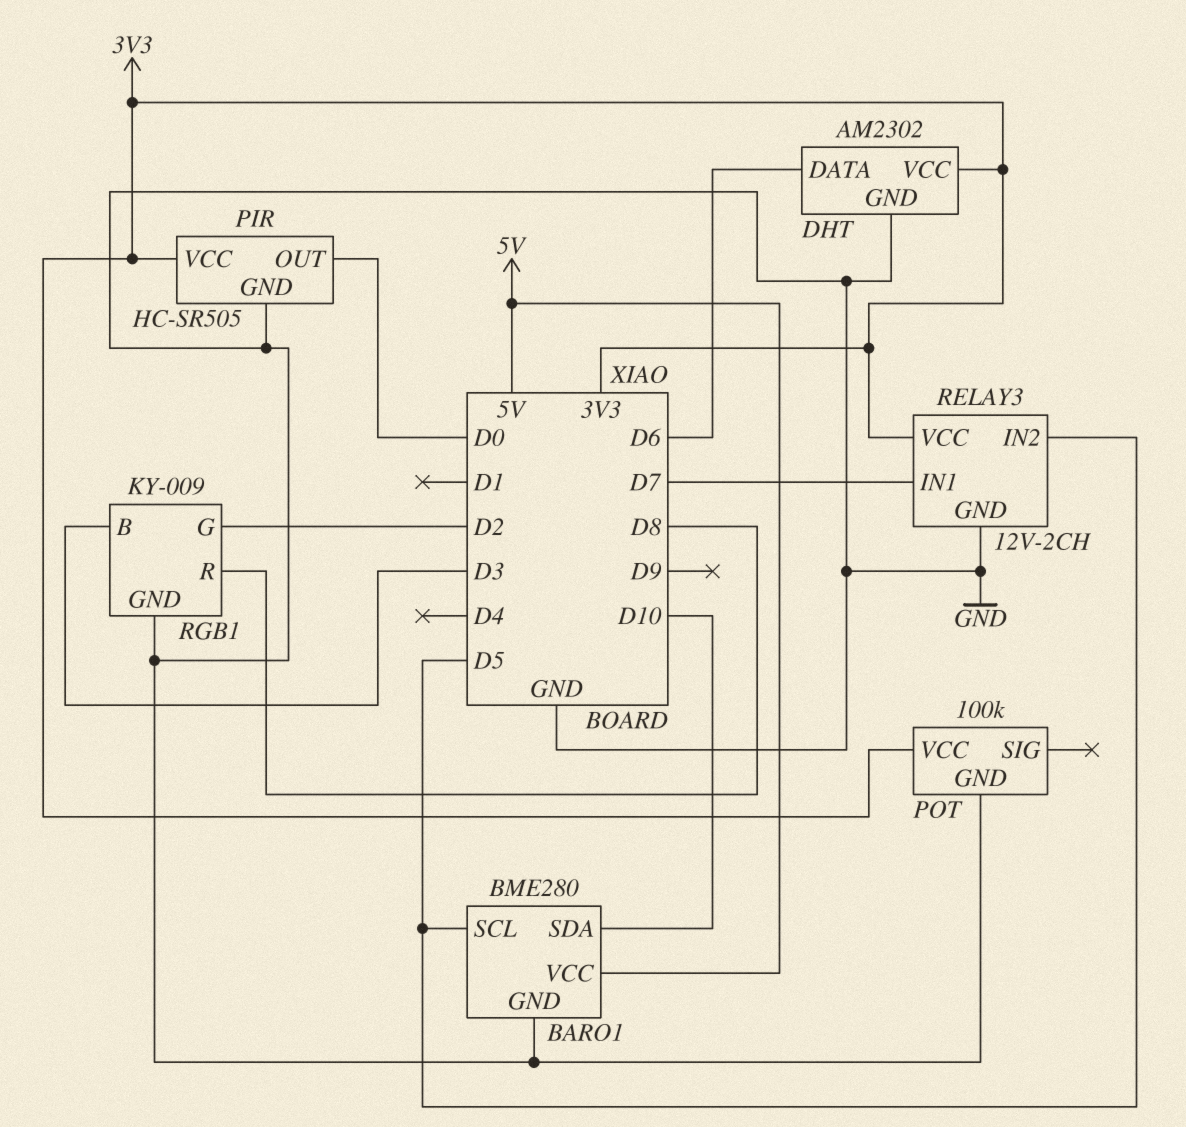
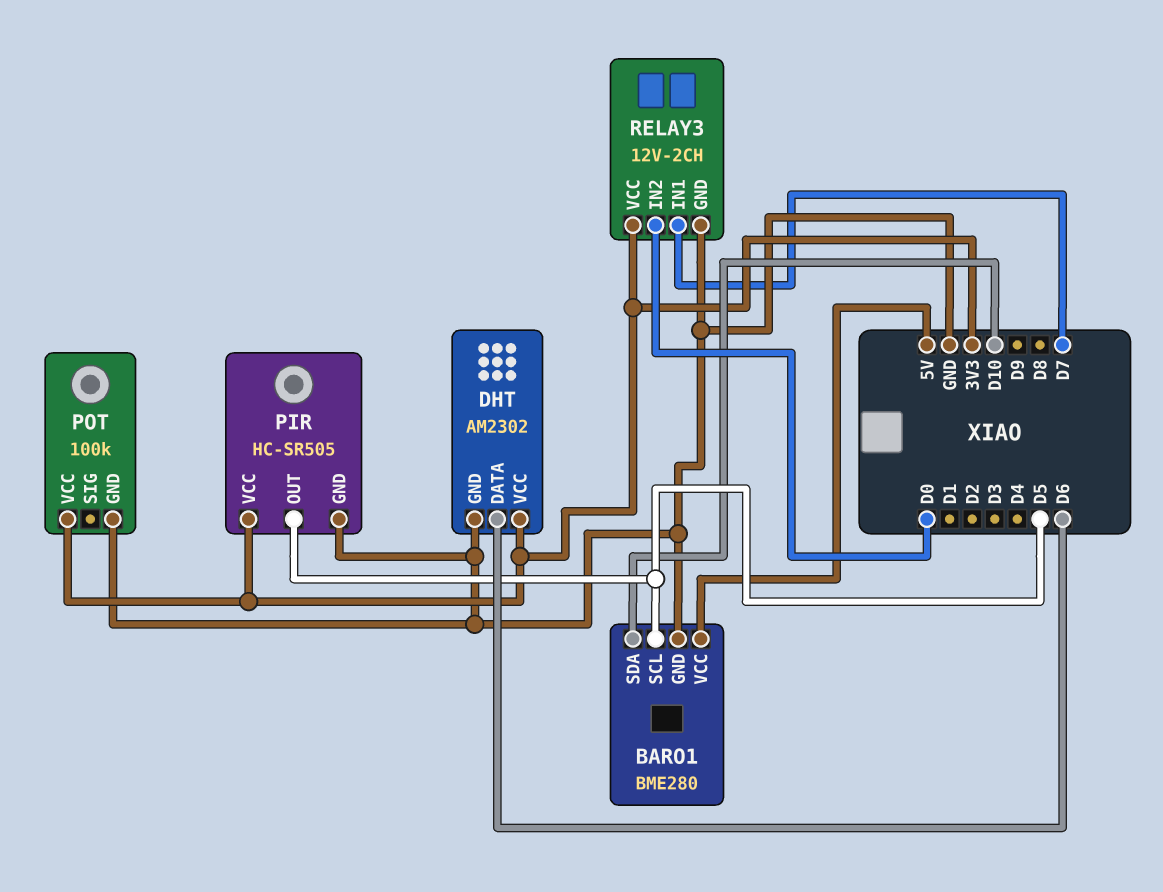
PIR pin OUT: D0 -> D5
RELAY3 pin IN2: D5 -> D0
RGB1: KY-009 -> none
RGB1 pin B: D3 -> none
RGB1 pin G: D2 -> none
RGB1 pin GND: GND -> none
RGB1 pin R: D8 -> none

